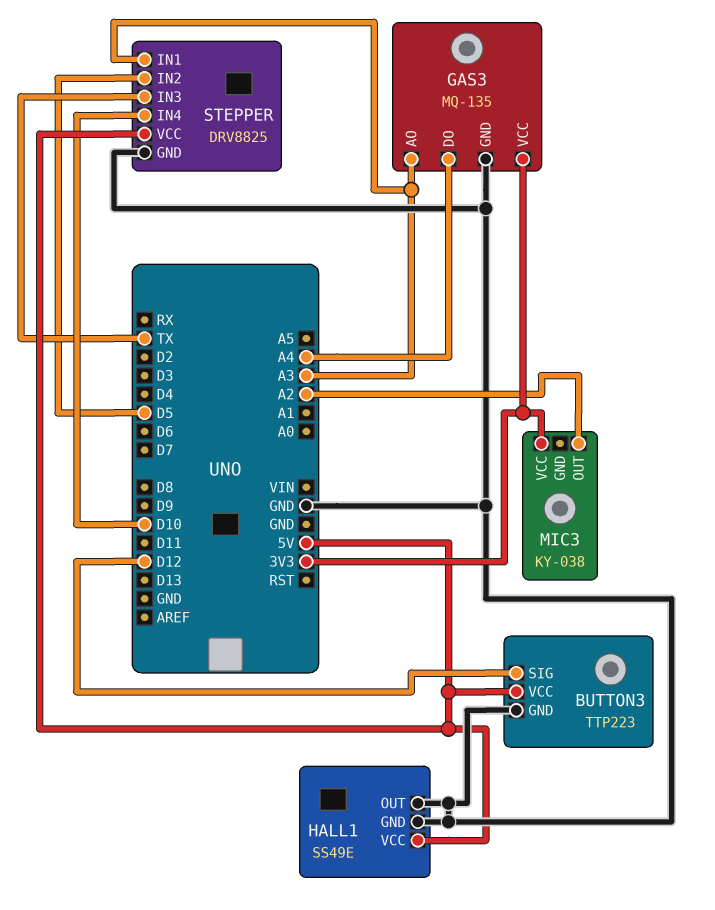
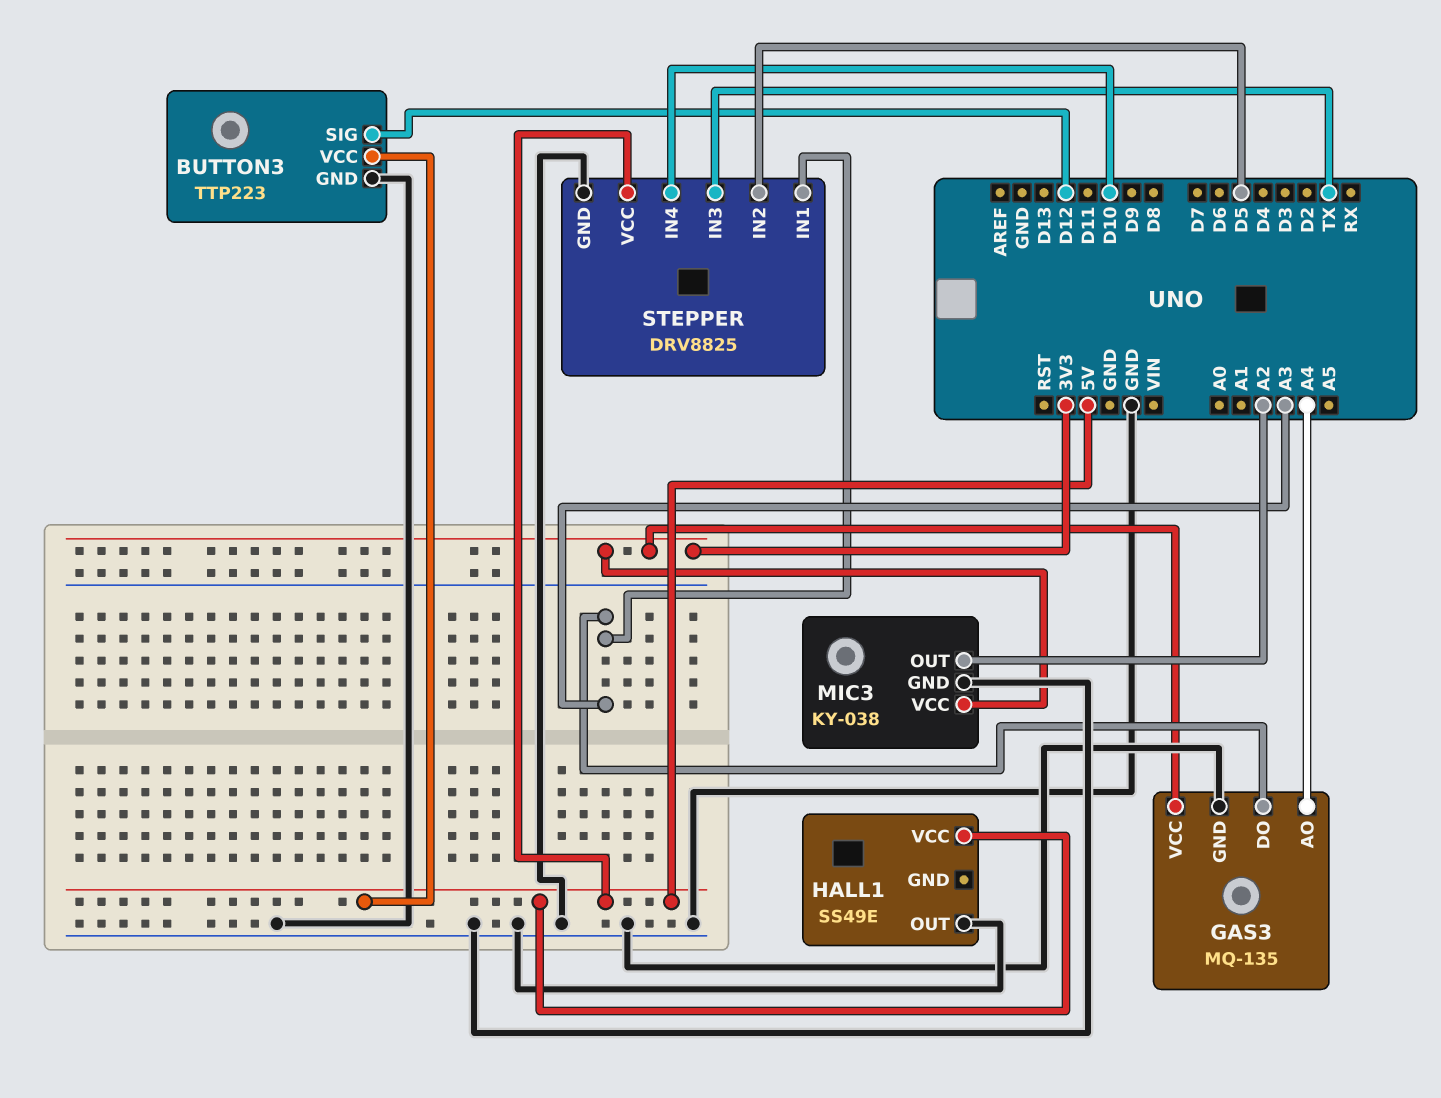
GAS3 pin AO: A3 -> A4
GAS3 pin DO: A4 -> A3
HALL1 pin GND: GND -> none
MIC3 pin GND: none -> GND

